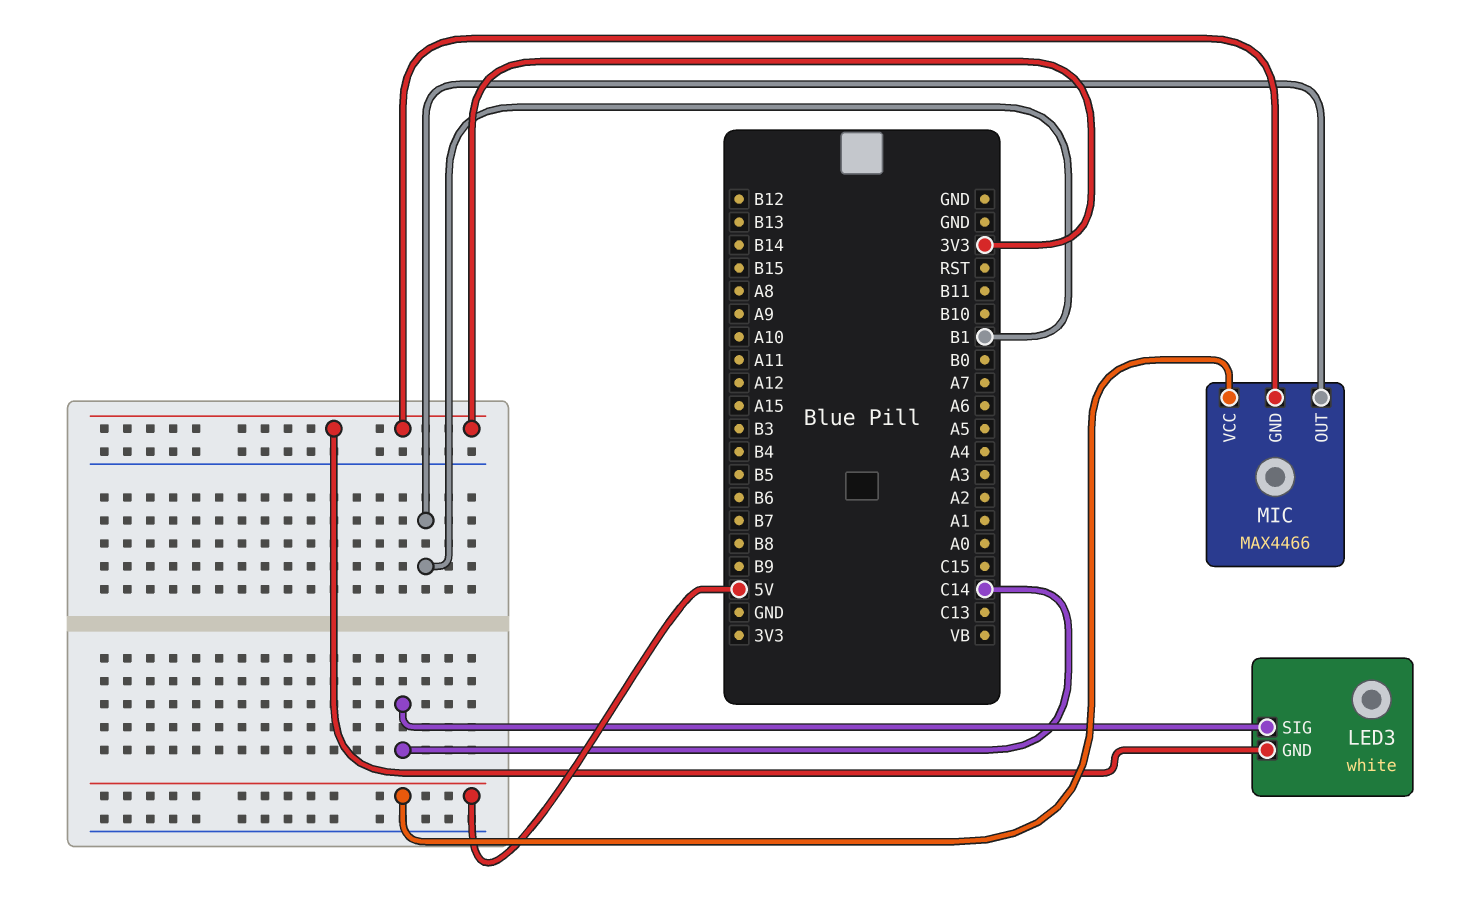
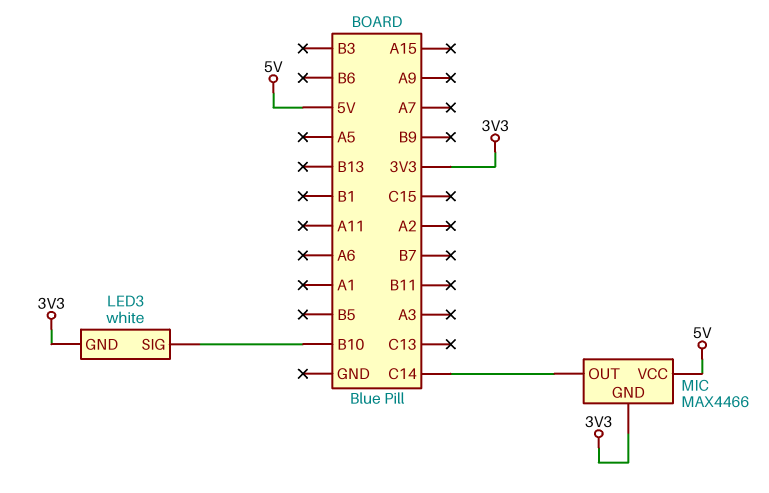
LED3 pin SIG: C14 -> B10
MIC pin OUT: B1 -> C14

